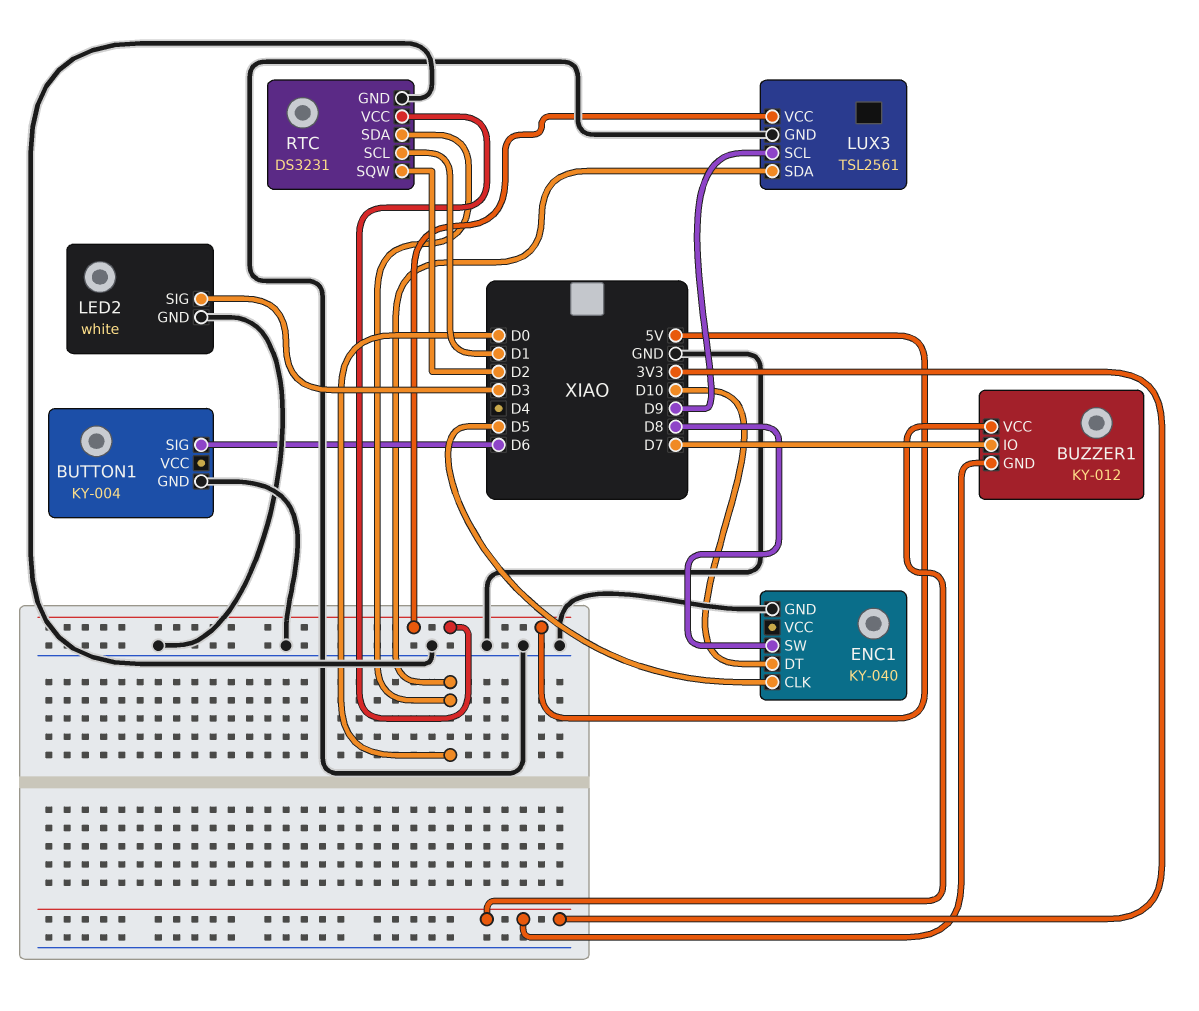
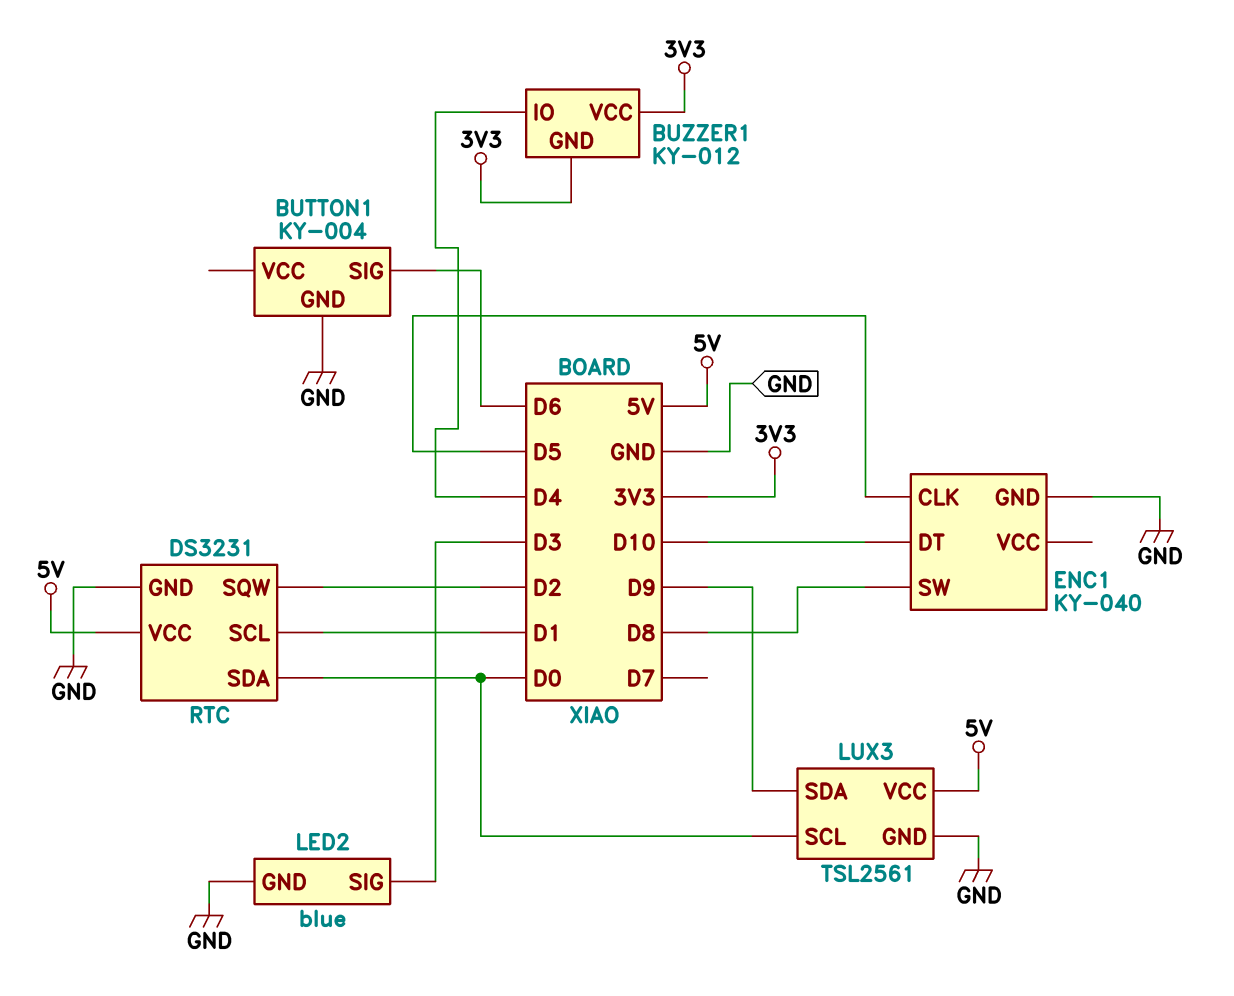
BUZZER1 pin IO: D7 -> D4
LED2: white -> blue
LUX3 pin SCL: D9 -> D0
LUX3 pin SDA: D0 -> D9

